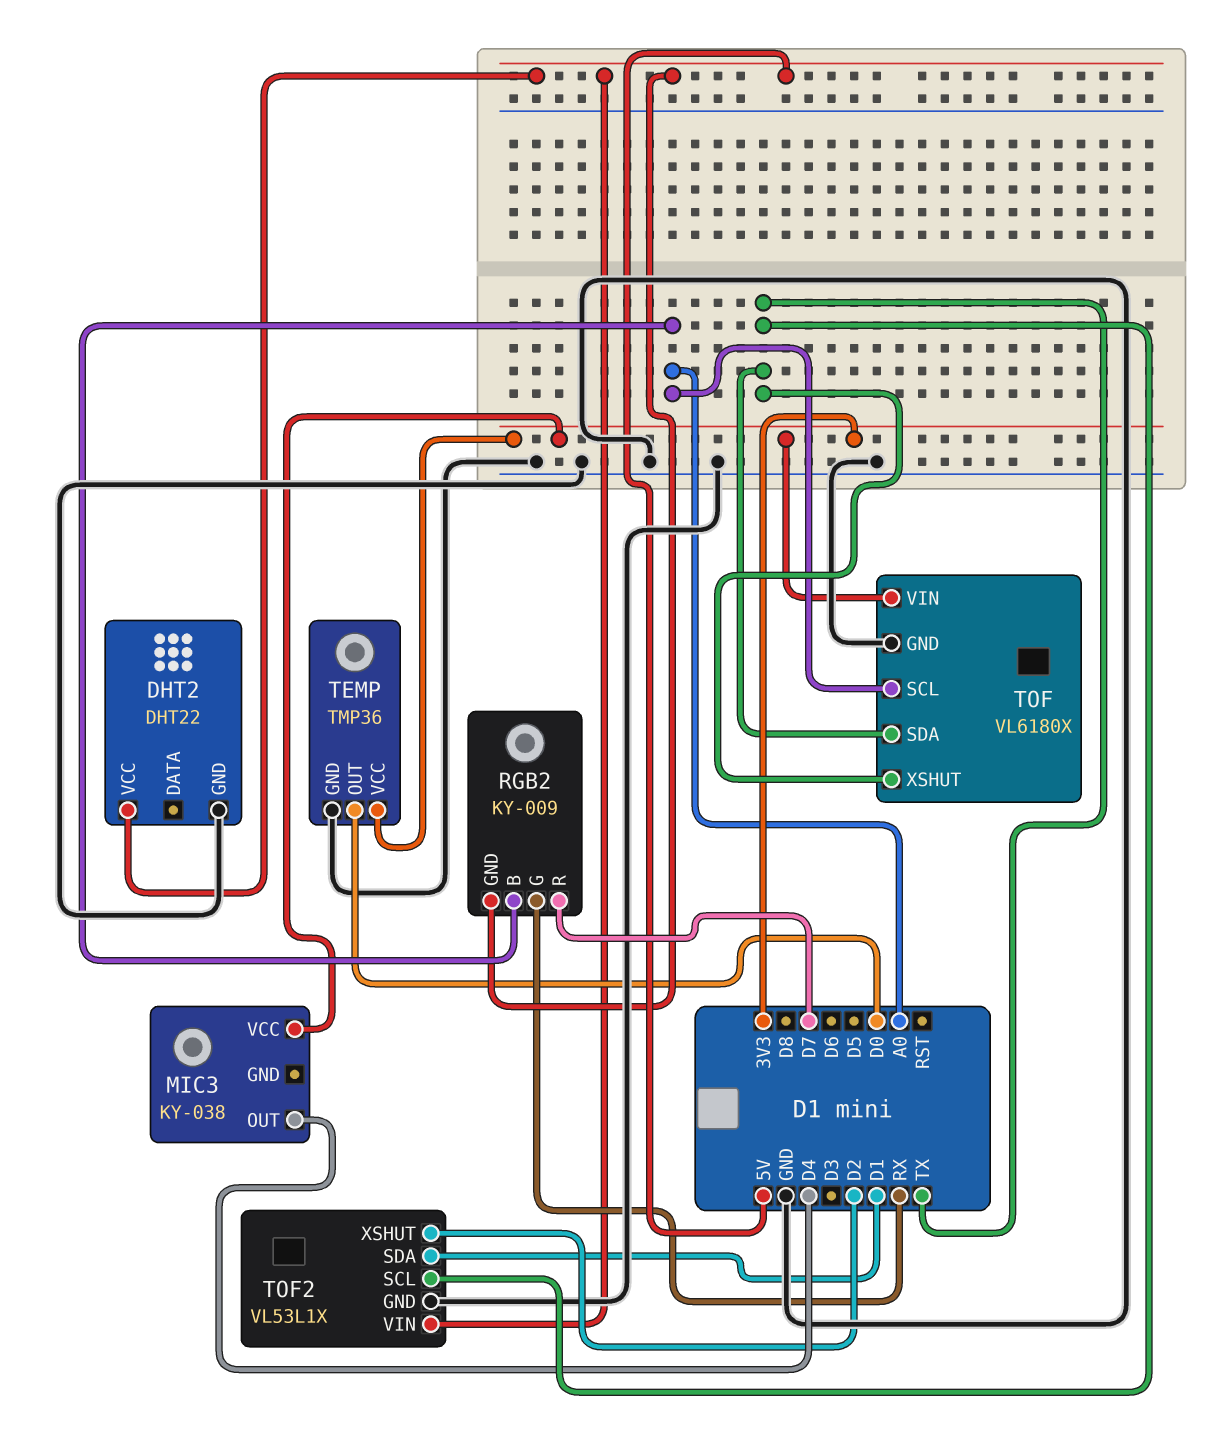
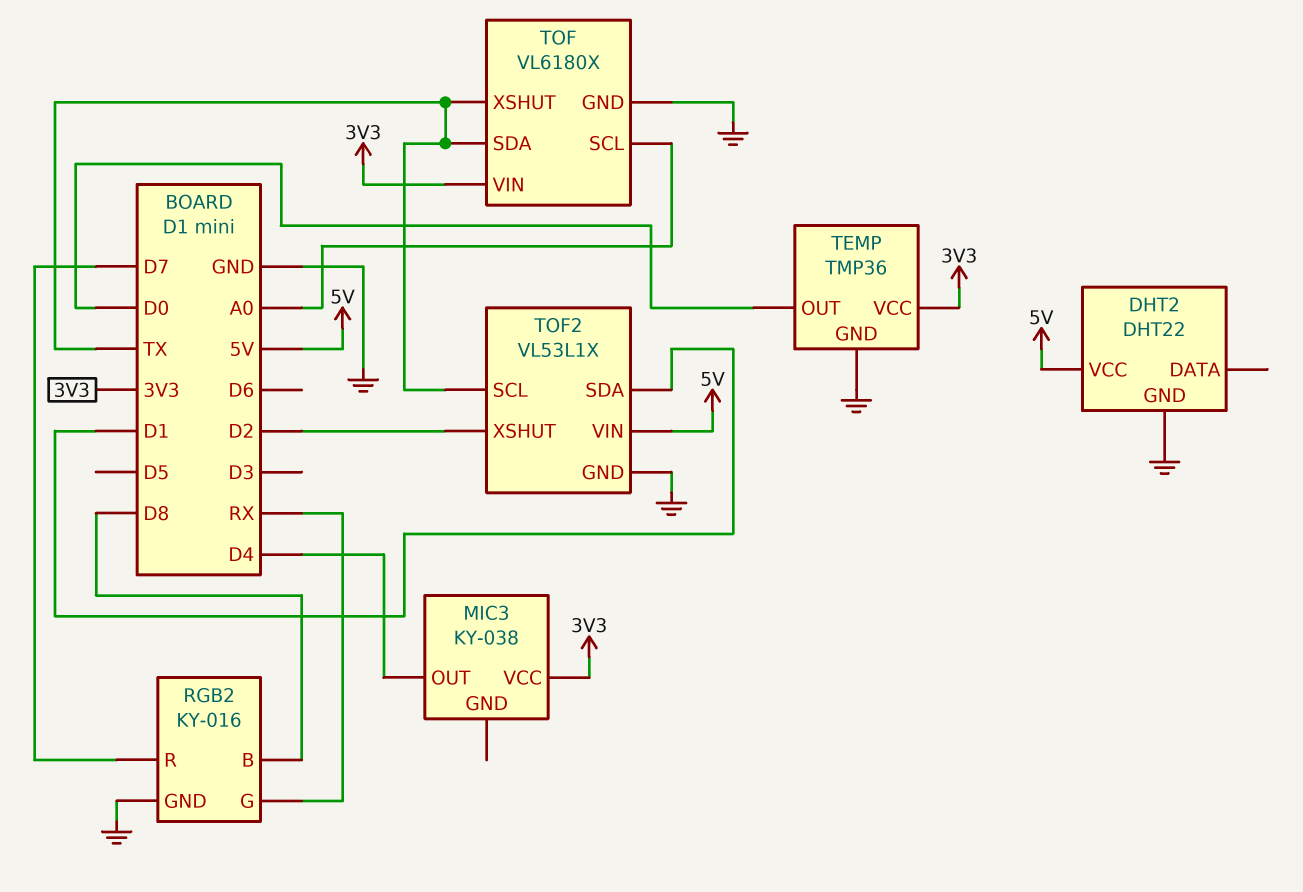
RGB2: KY-009 -> KY-016
RGB2 pin B: A0 -> D8
RGB2 pin GND: 5V -> GND

